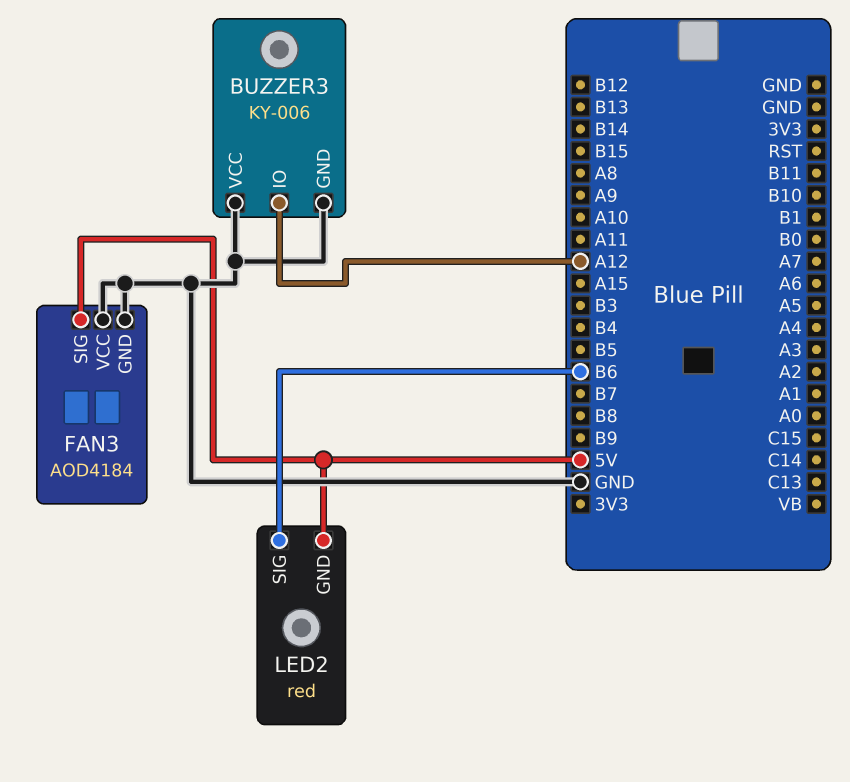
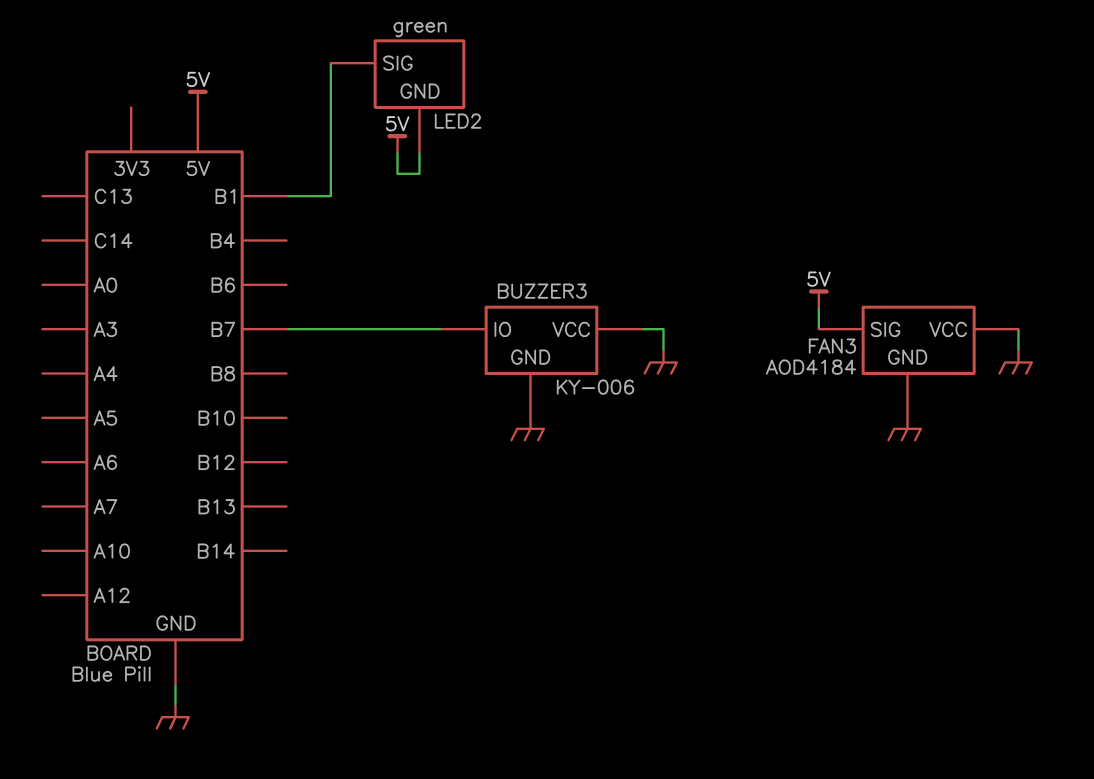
BUZZER3 pin IO: A12 -> B7
LED2: red -> green
LED2 pin SIG: B6 -> B1

